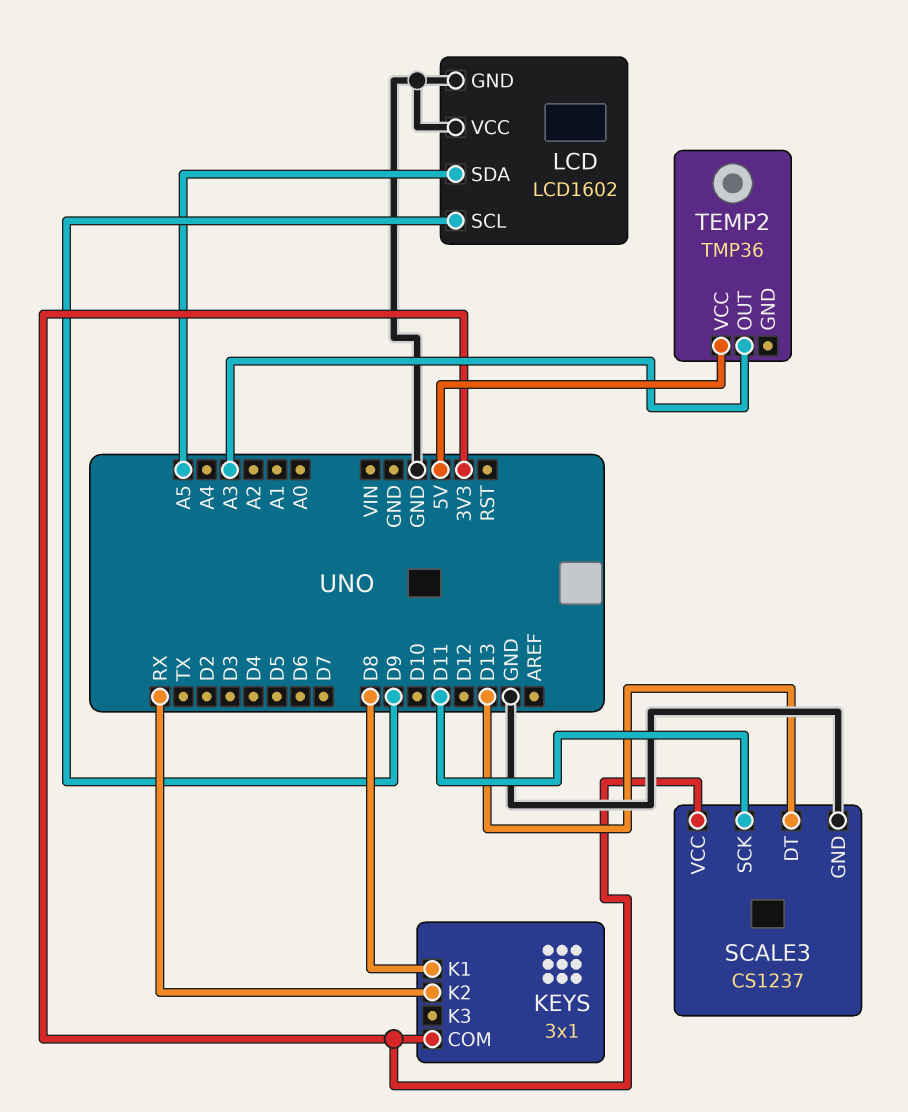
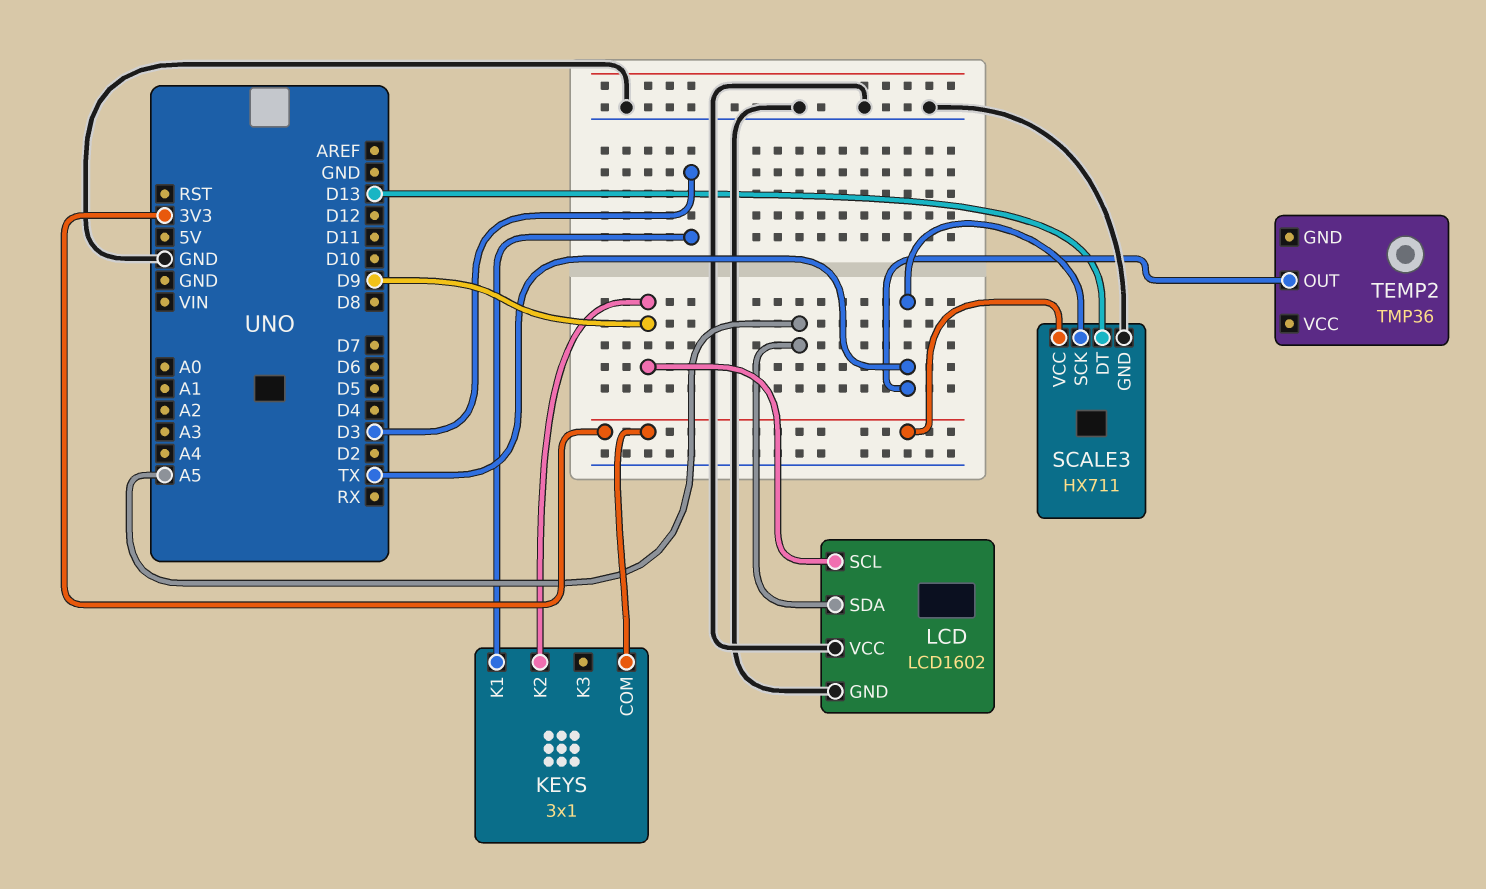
KEYS pin K1: D8 -> D3
KEYS pin K2: RX -> D9
SCALE3: CS1237 -> HX711
SCALE3 pin SCK: D11 -> TX
TEMP2 pin OUT: A3 -> TX
TEMP2 pin VCC: 5V -> none

